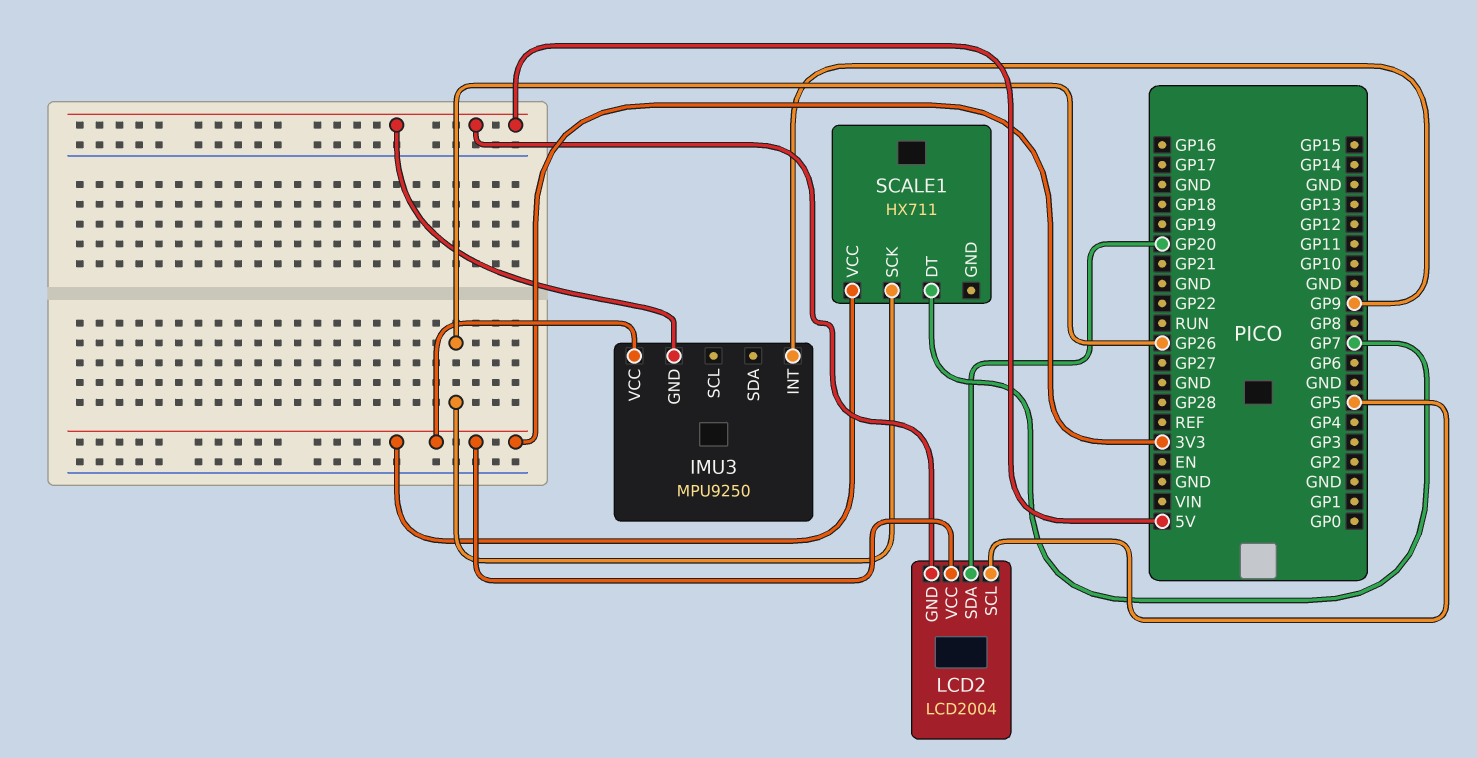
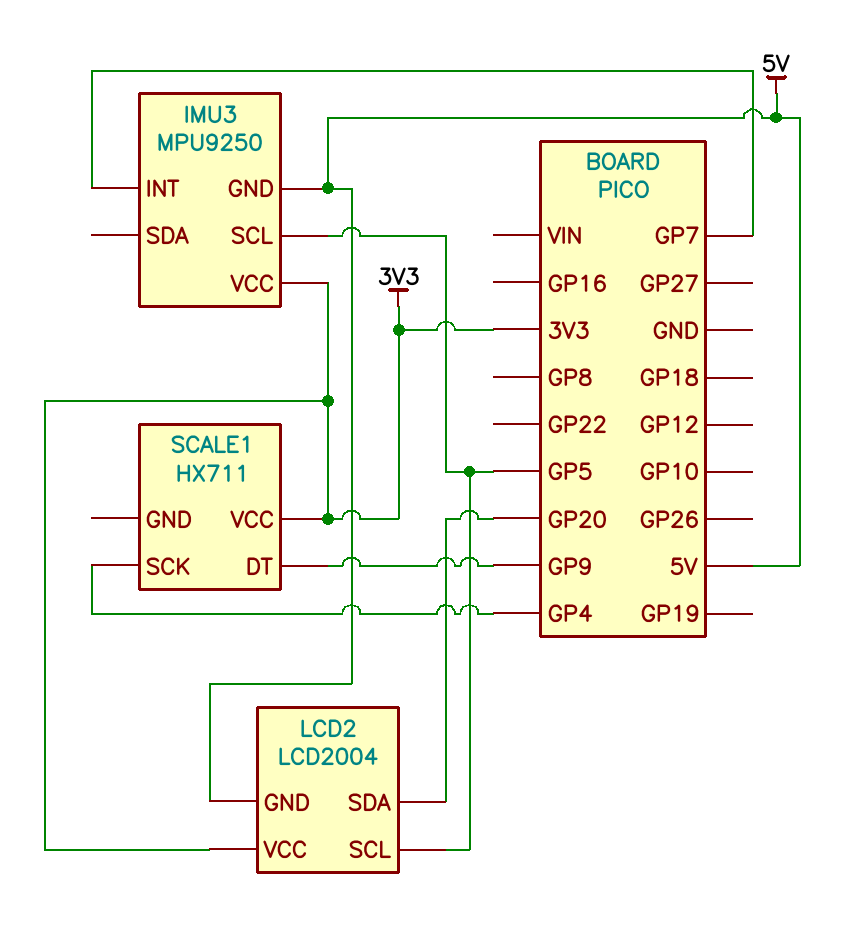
IMU3 pin INT: GP9 -> GP7
IMU3 pin SCL: none -> GP5
SCALE1 pin DT: GP7 -> GP9
SCALE1 pin SCK: GP26 -> GP4

